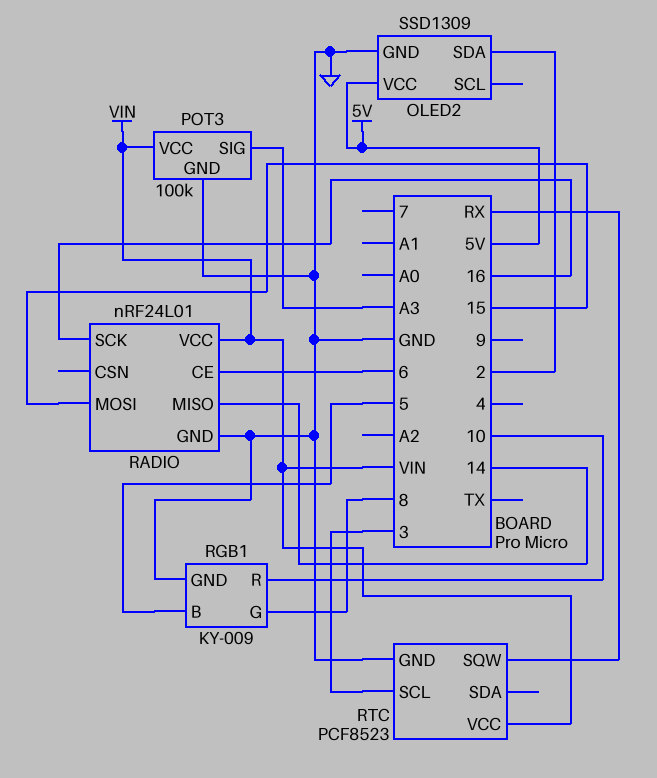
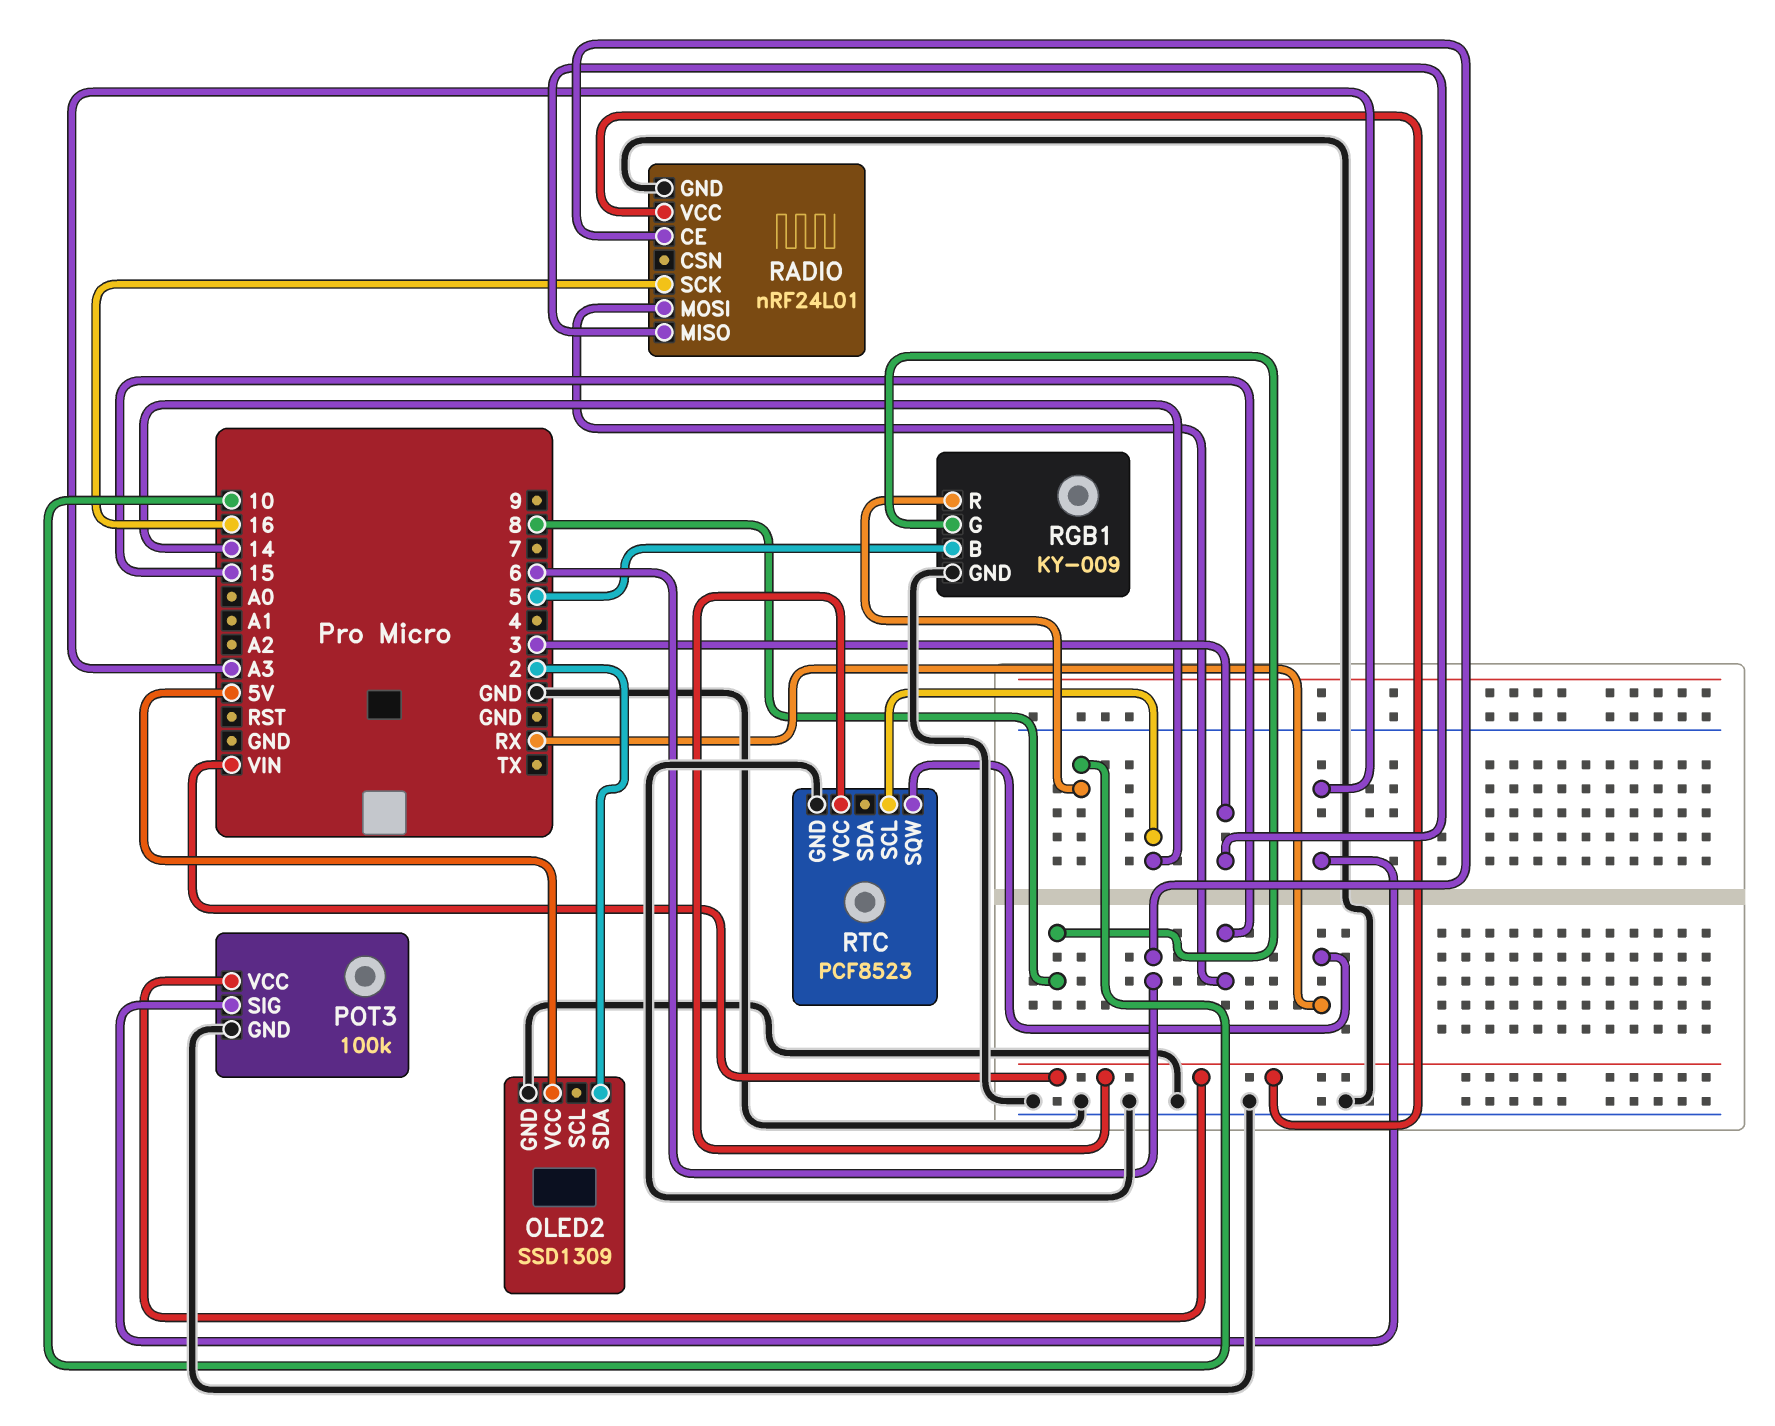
RADIO pin MISO: 14 -> 3
RTC pin SCL: 3 -> 14

